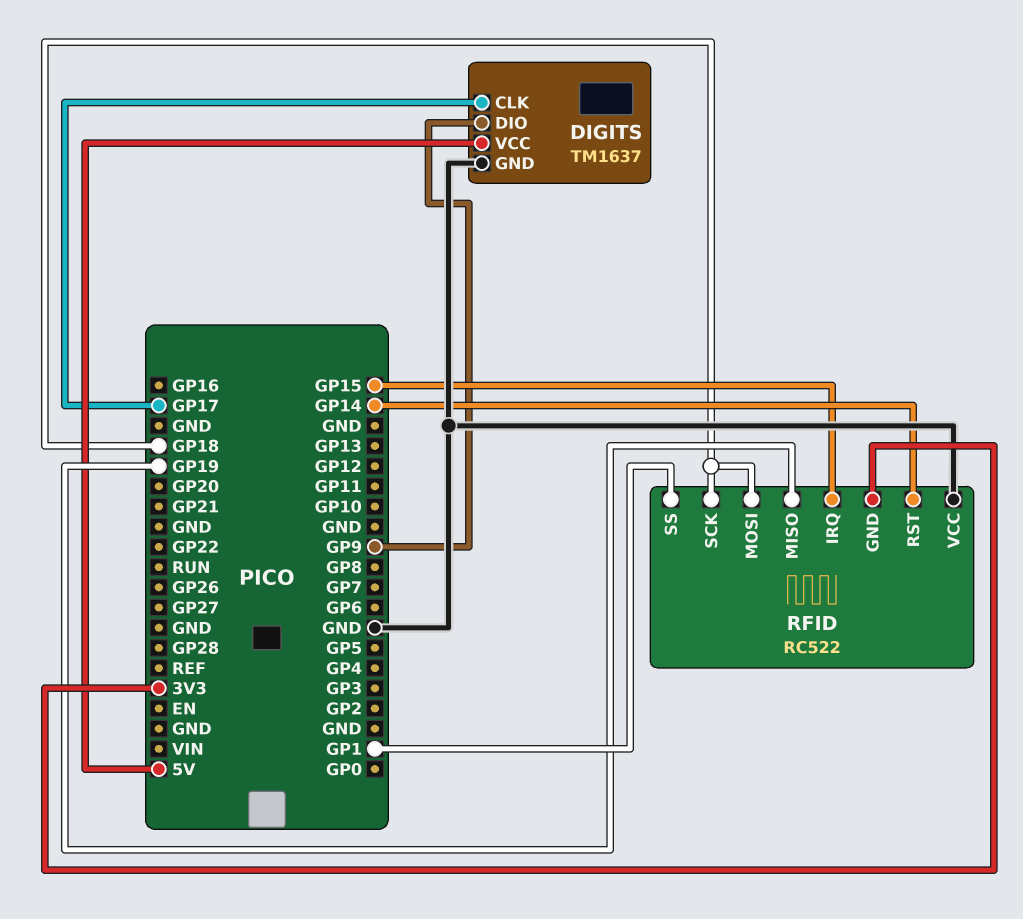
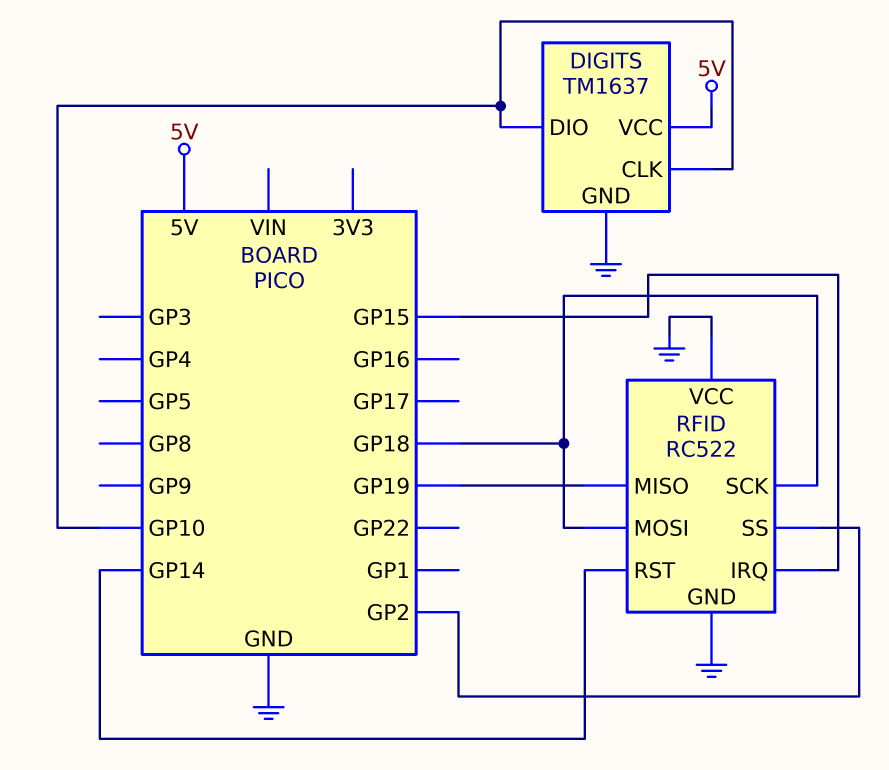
DIGITS pin CLK: GP17 -> GP10
DIGITS pin DIO: GP9 -> GP10
RFID pin GND: 3V3 -> GND
RFID pin SS: GP1 -> GP2

